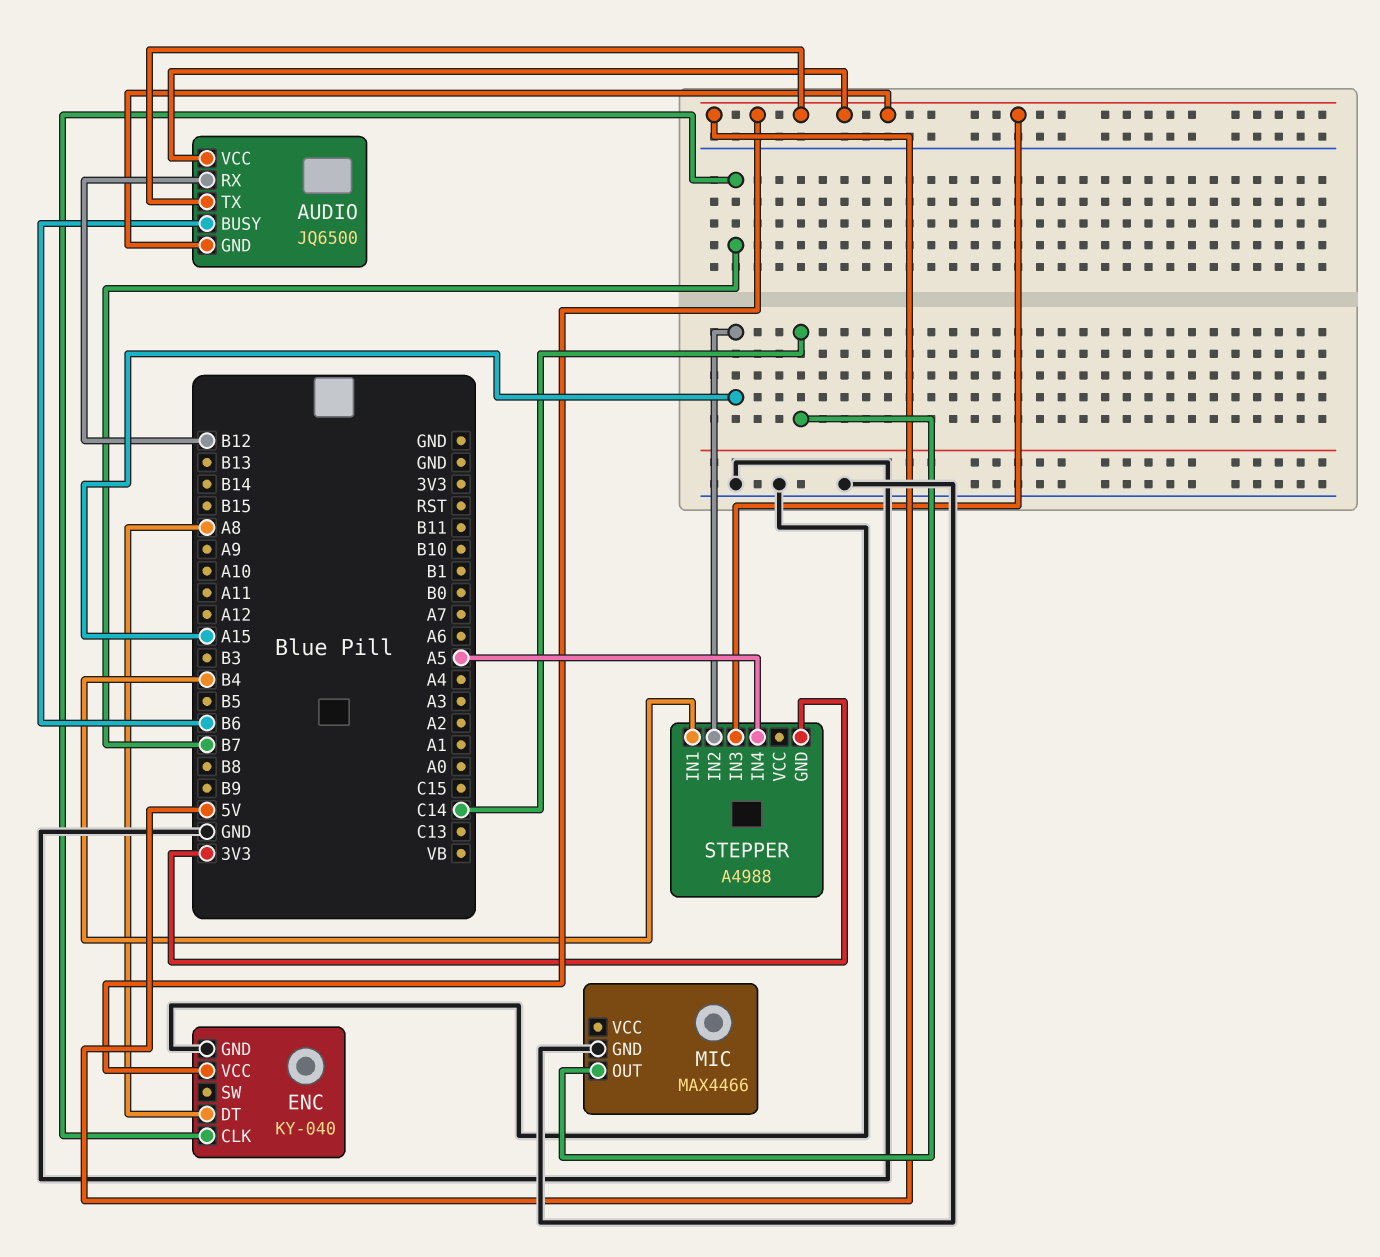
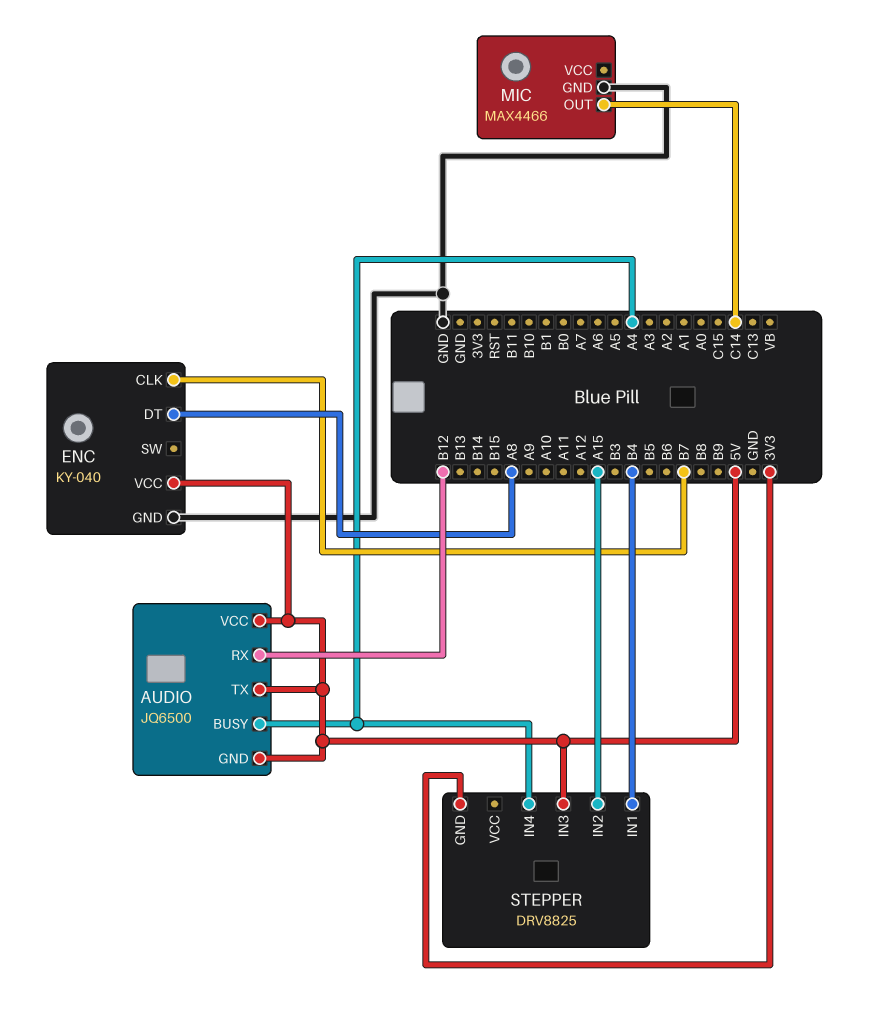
AUDIO pin BUSY: B6 -> A4
STEPPER: A4988 -> DRV8825
STEPPER pin IN4: A5 -> A4

